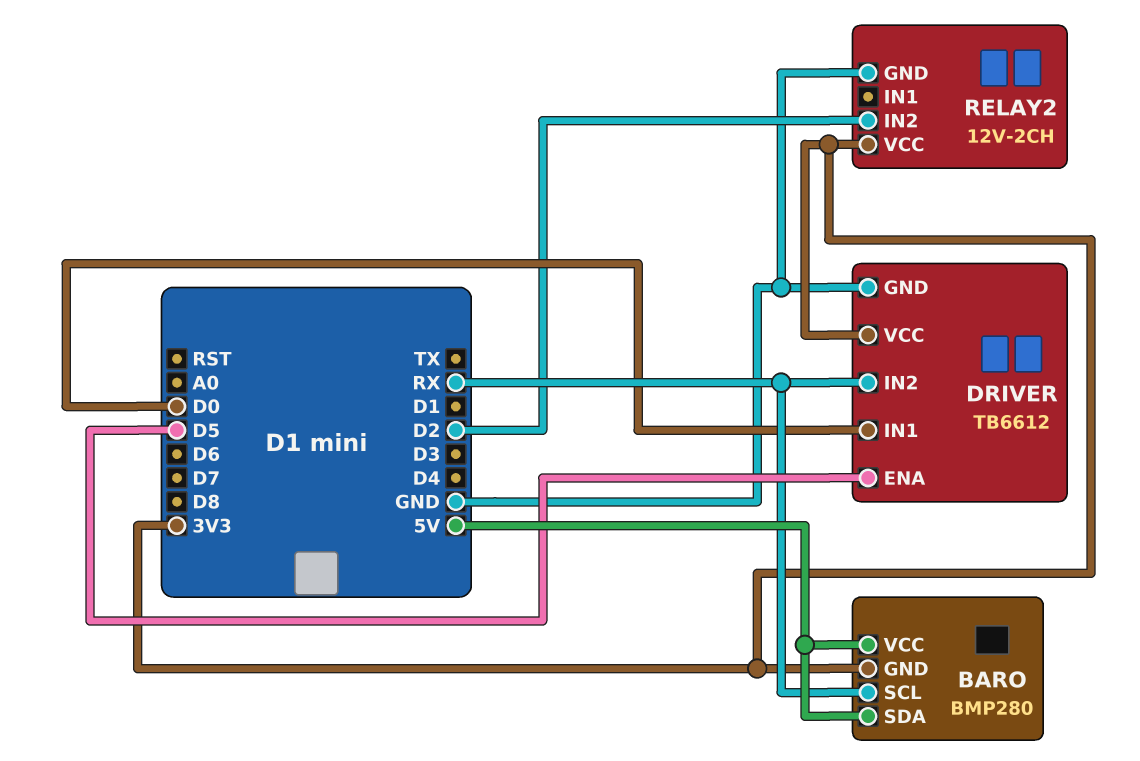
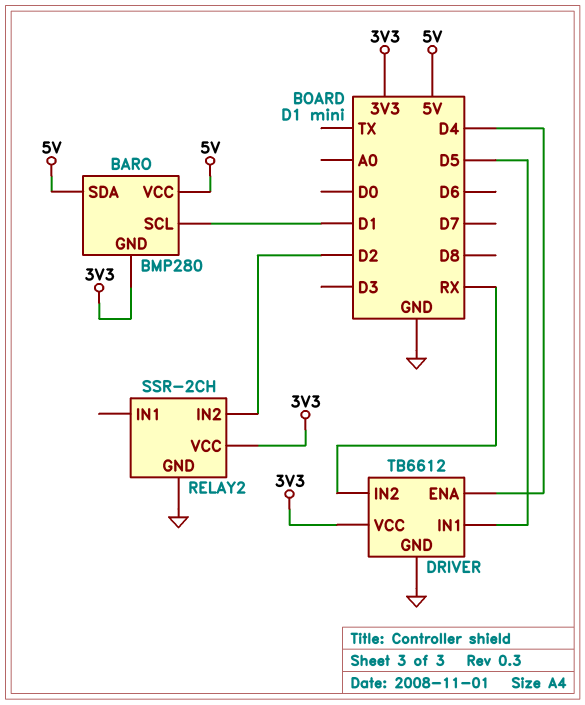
BARO pin SCL: RX -> D1
DRIVER pin ENA: D5 -> D4
DRIVER pin IN1: D0 -> D5
RELAY2: 12V-2CH -> SSR-2CH

